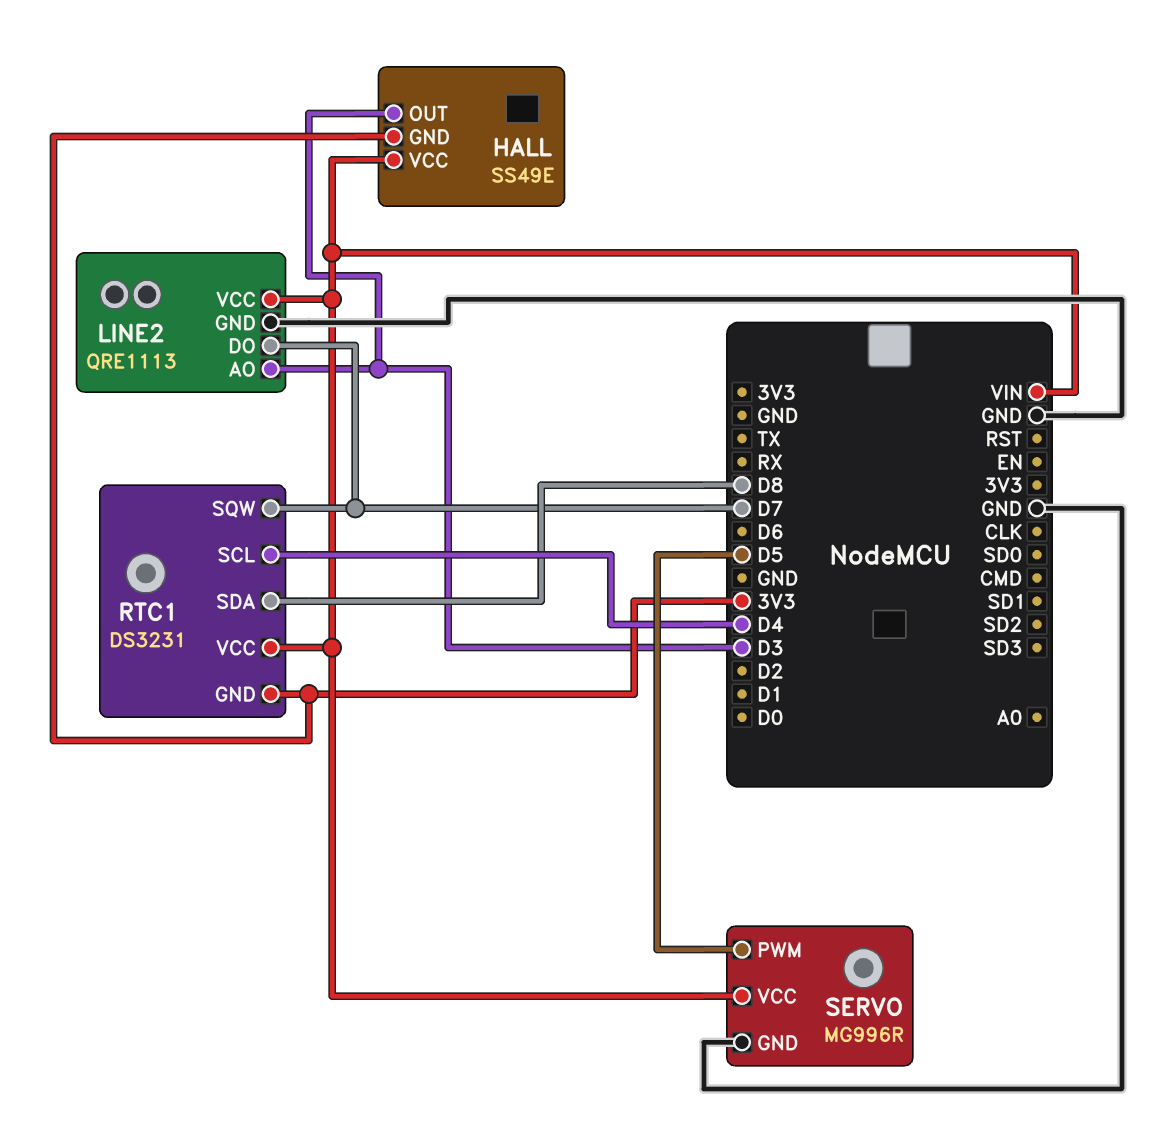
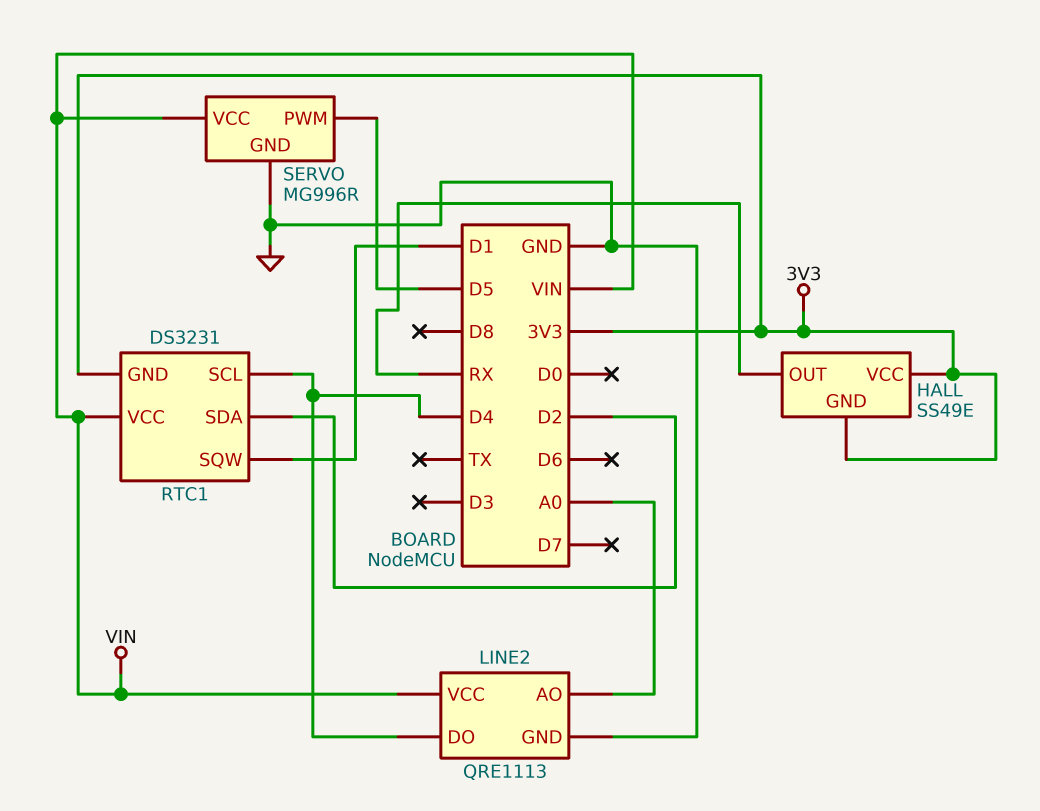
HALL pin OUT: D3 -> RX
HALL pin VCC: VIN -> 3V3
LINE2 pin AO: D3 -> A0
LINE2 pin DO: D7 -> D4
RTC1 pin SDA: D8 -> D2
RTC1 pin SQW: D7 -> D1

